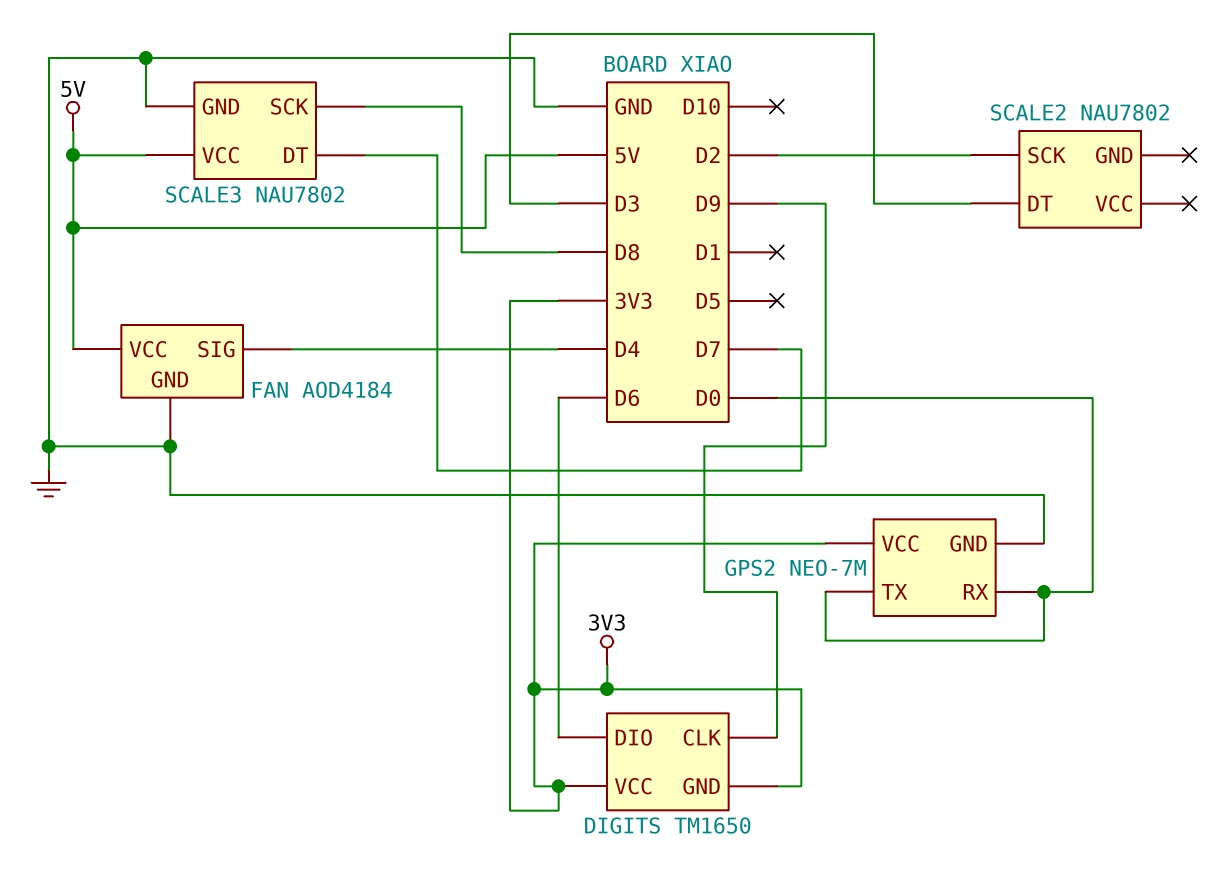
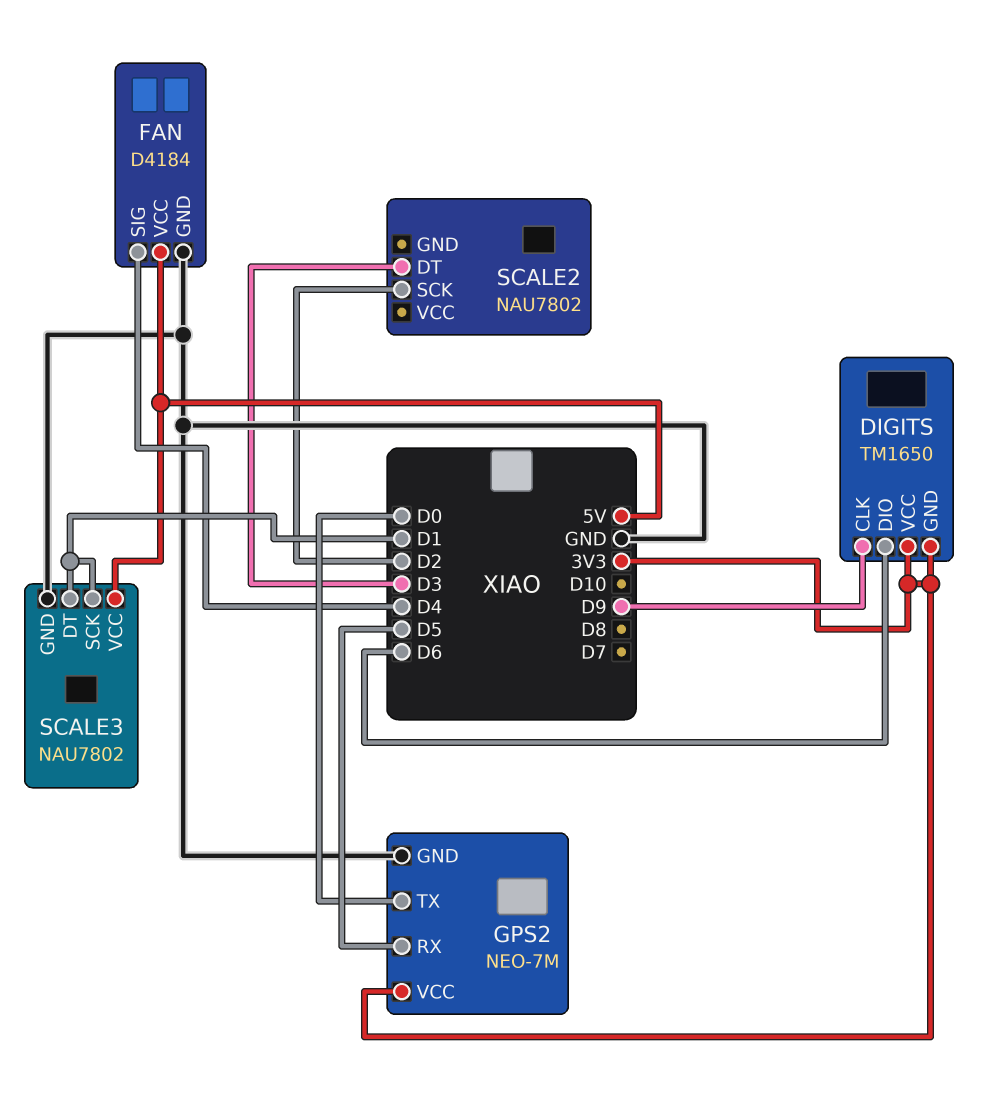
FAN: AOD4184 -> D4184
GPS2 pin RX: D0 -> D5
SCALE3 pin DT: D7 -> D1
SCALE3 pin SCK: D8 -> D1

